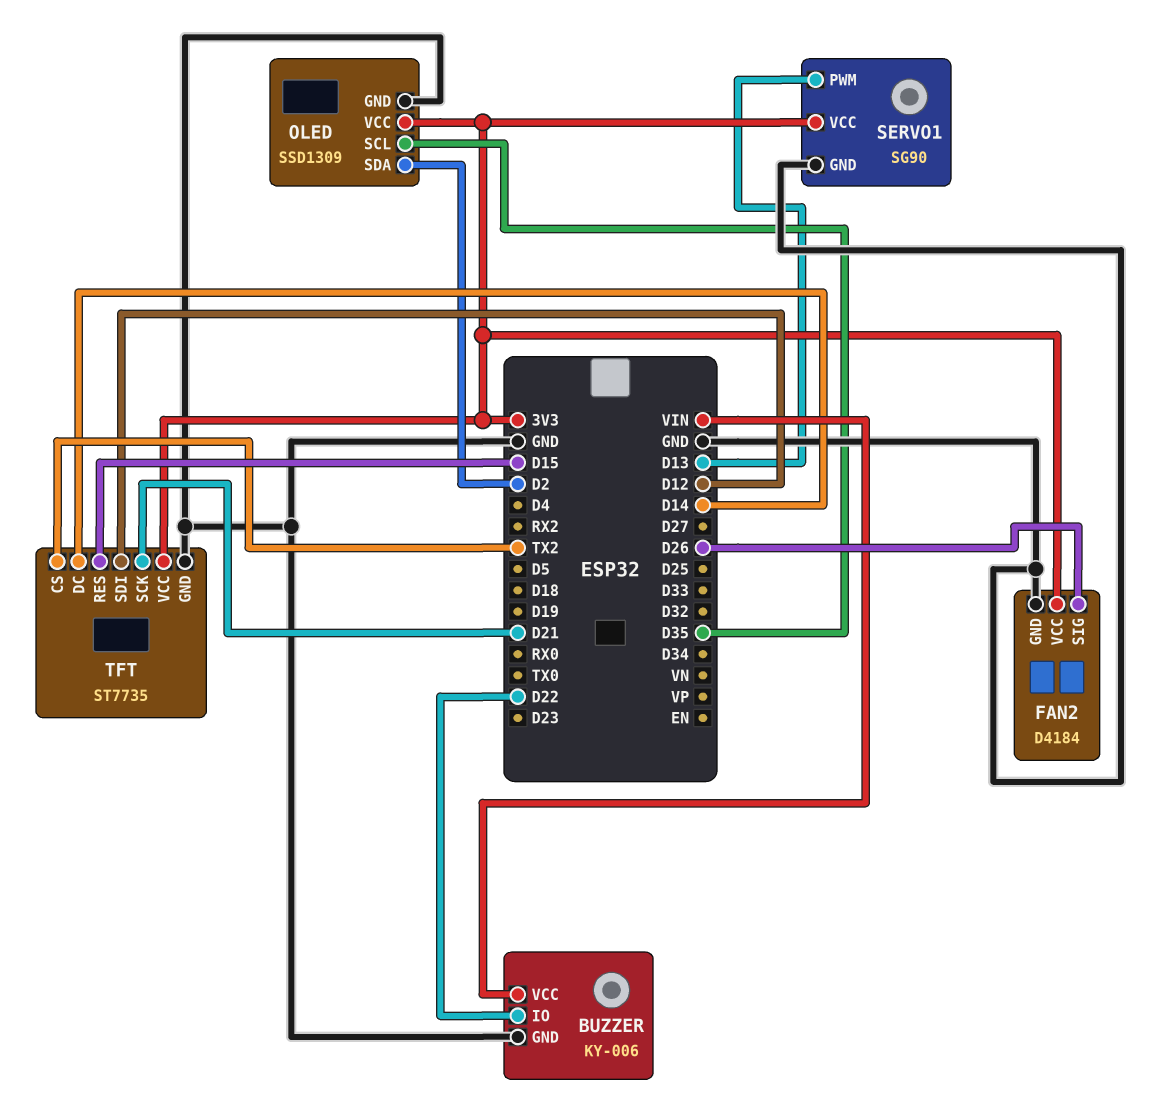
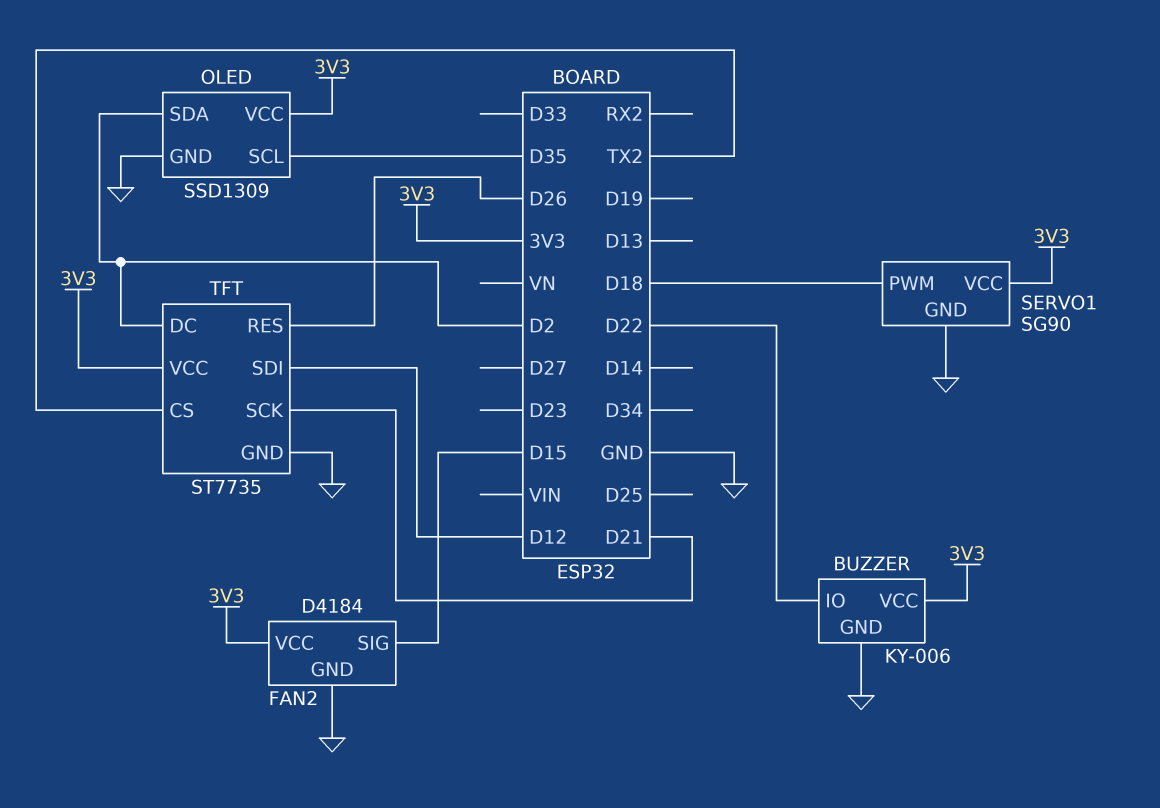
BUZZER pin VCC: VIN -> 3V3
FAN2 pin SIG: D26 -> D15
SERVO1 pin PWM: D13 -> D18
TFT pin DC: D14 -> D2
TFT pin RES: D15 -> D26

